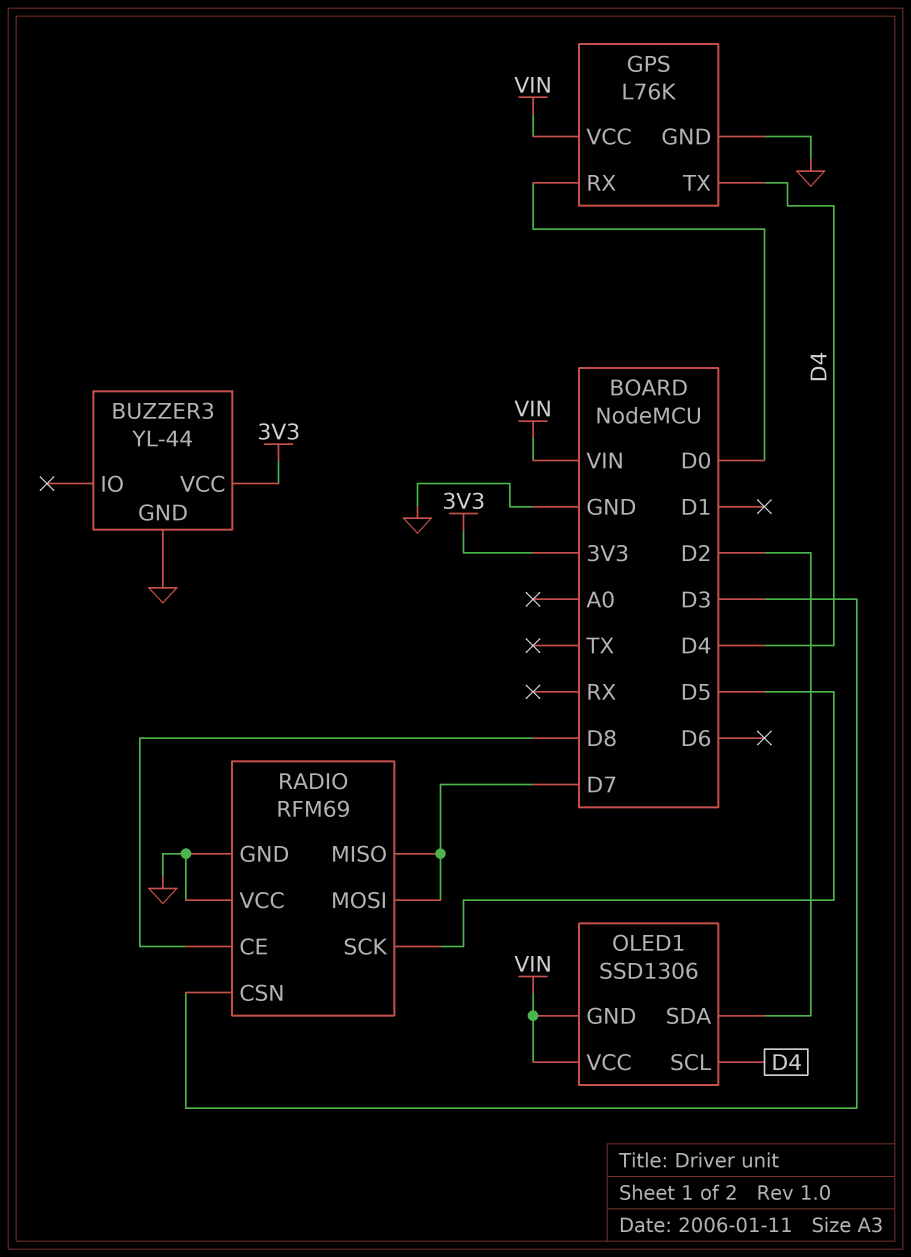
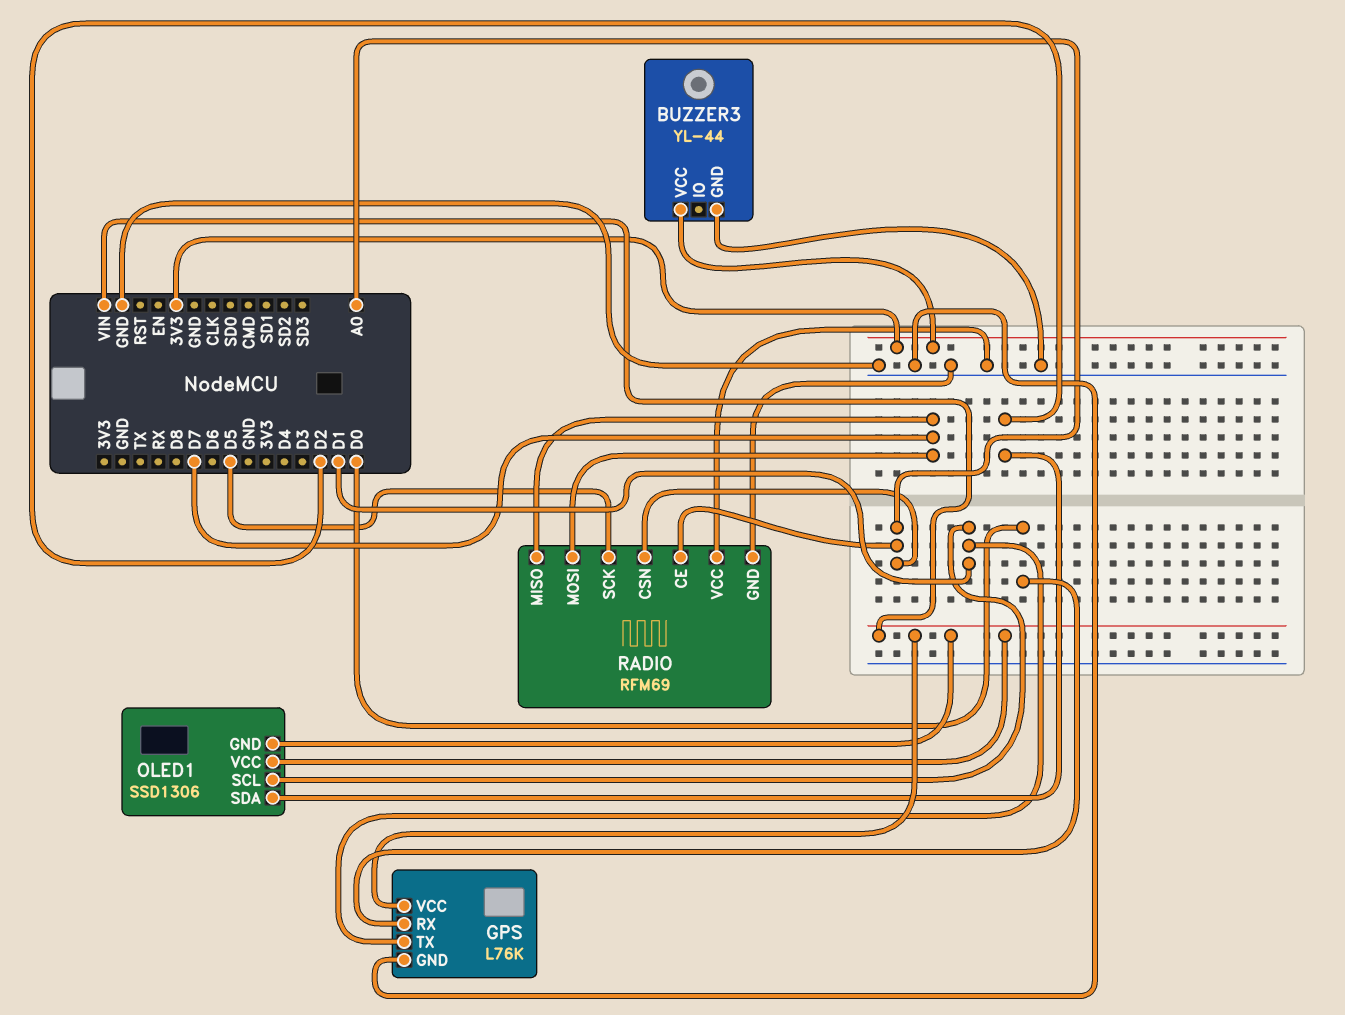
GPS pin TX: D4 -> D1
OLED1 pin SCL: D4 -> D1
RADIO pin CE: D8 -> A0
RADIO pin CSN: D3 -> A0

